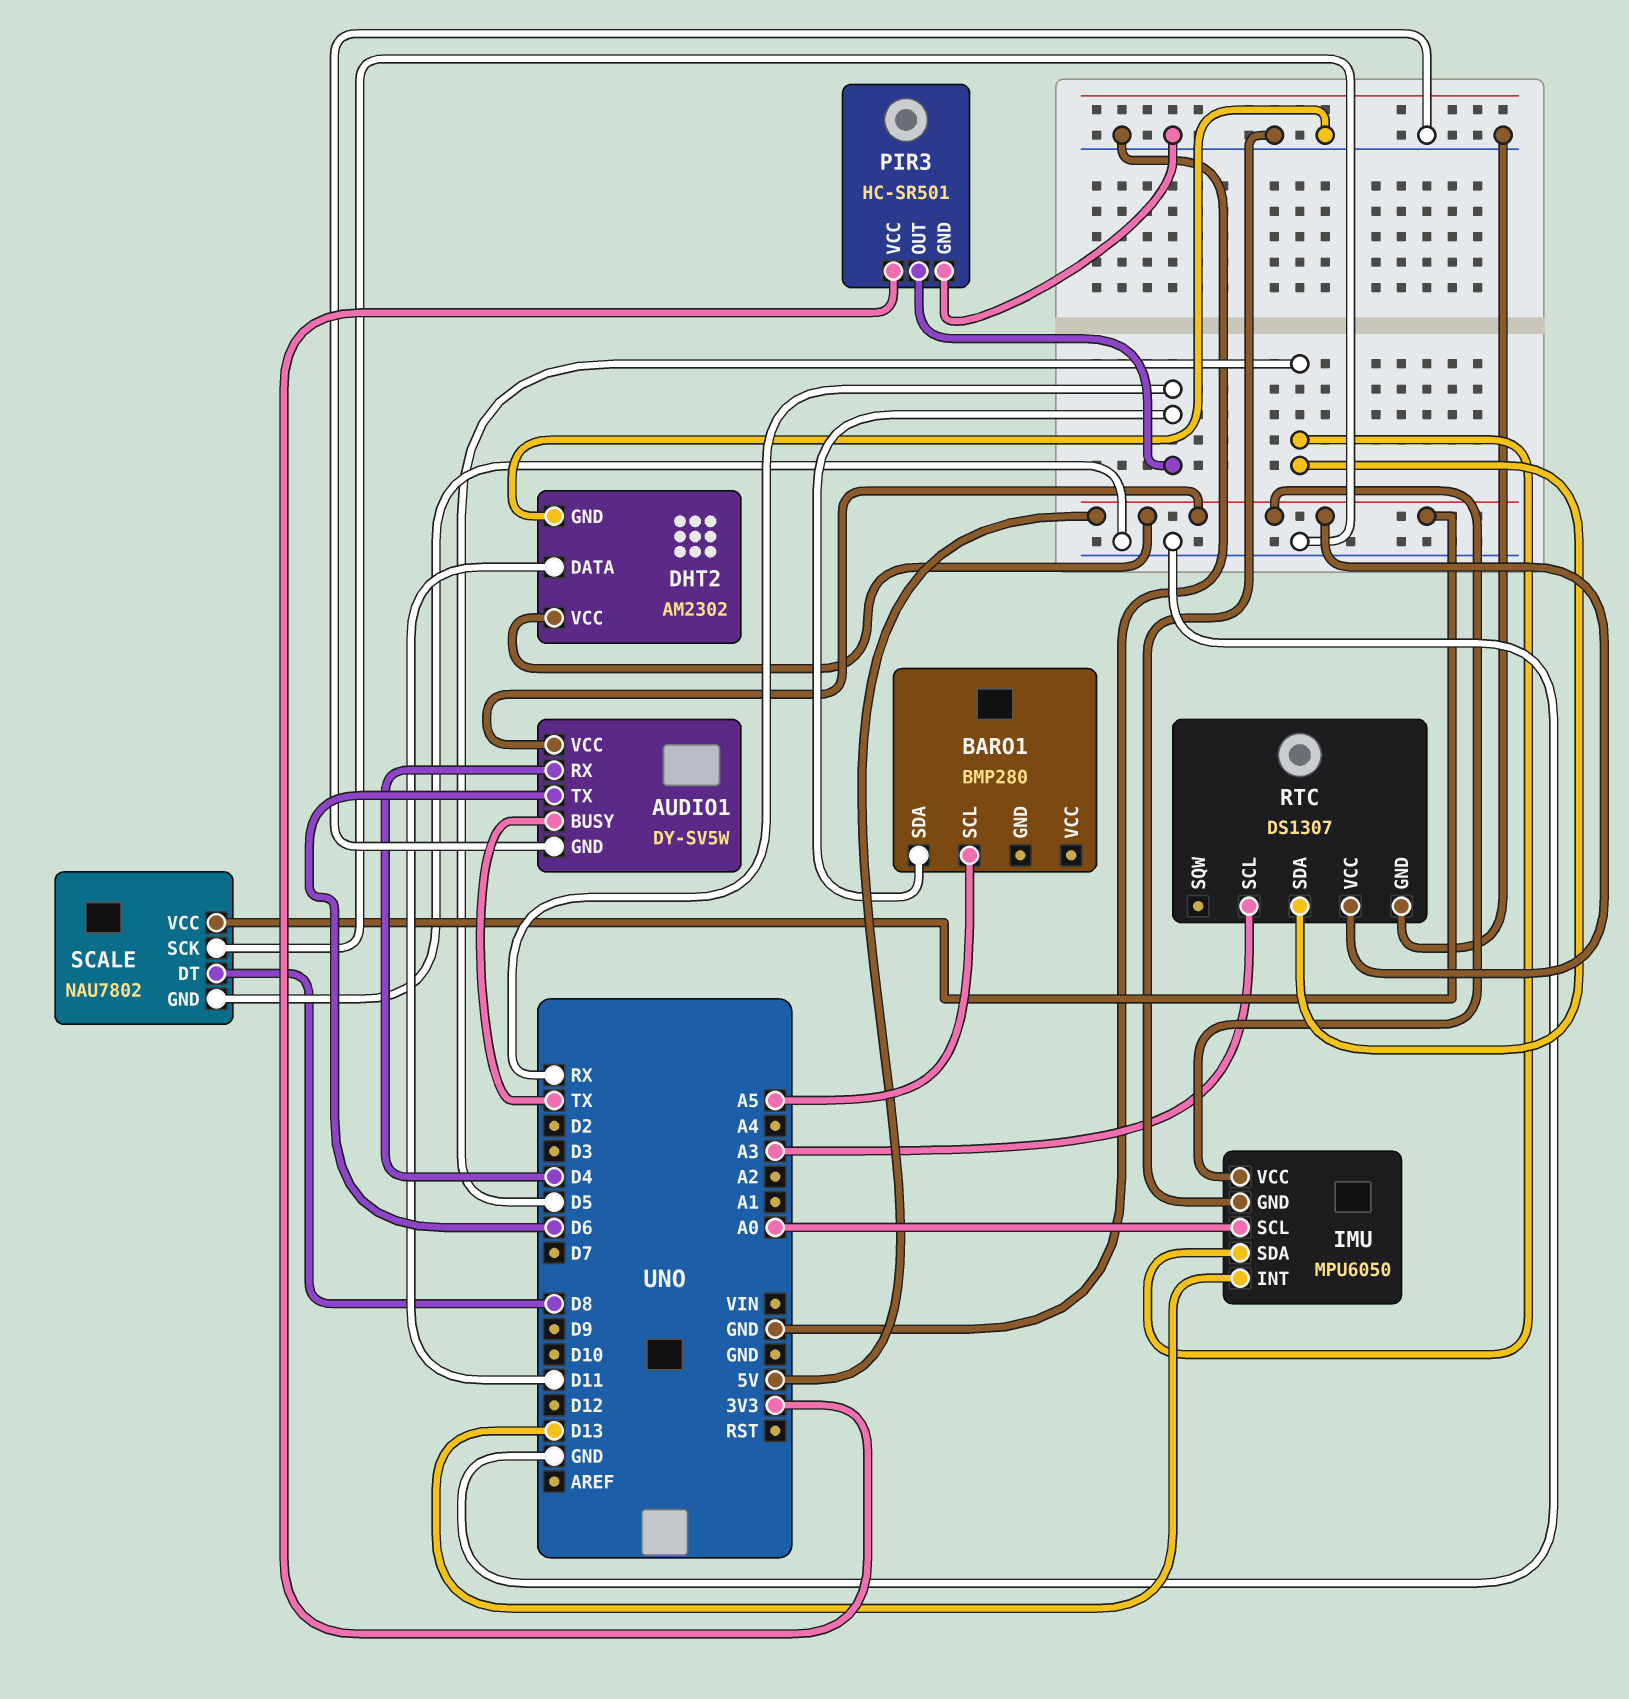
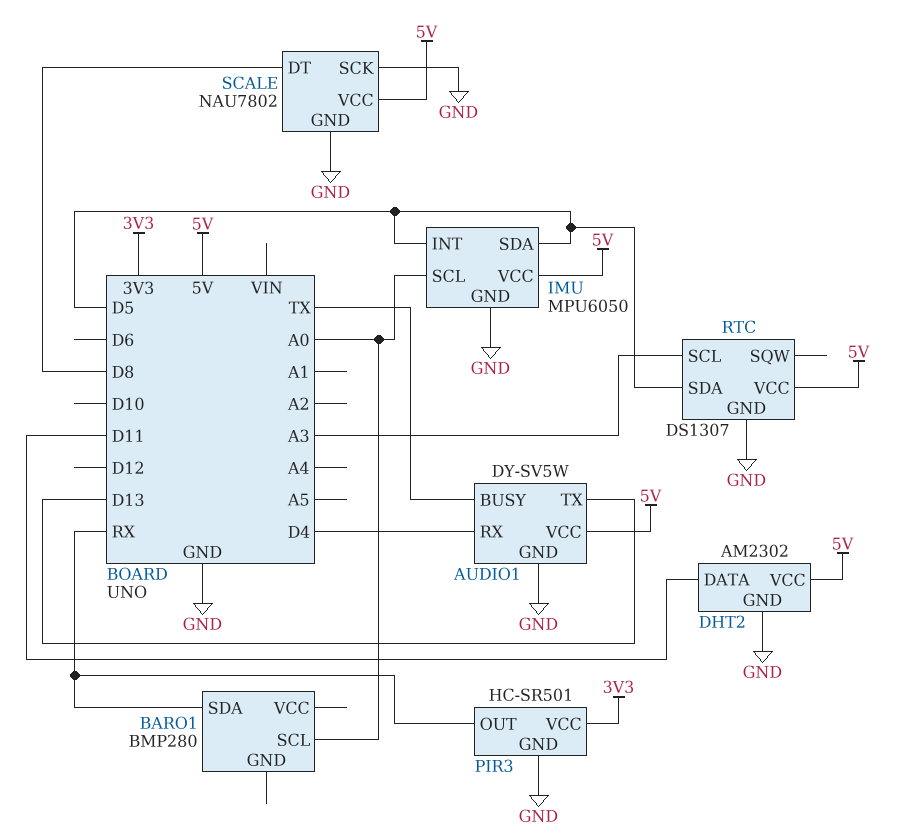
AUDIO1 pin TX: D6 -> D13
BARO1 pin SCL: A5 -> A0
IMU pin INT: D13 -> D5

